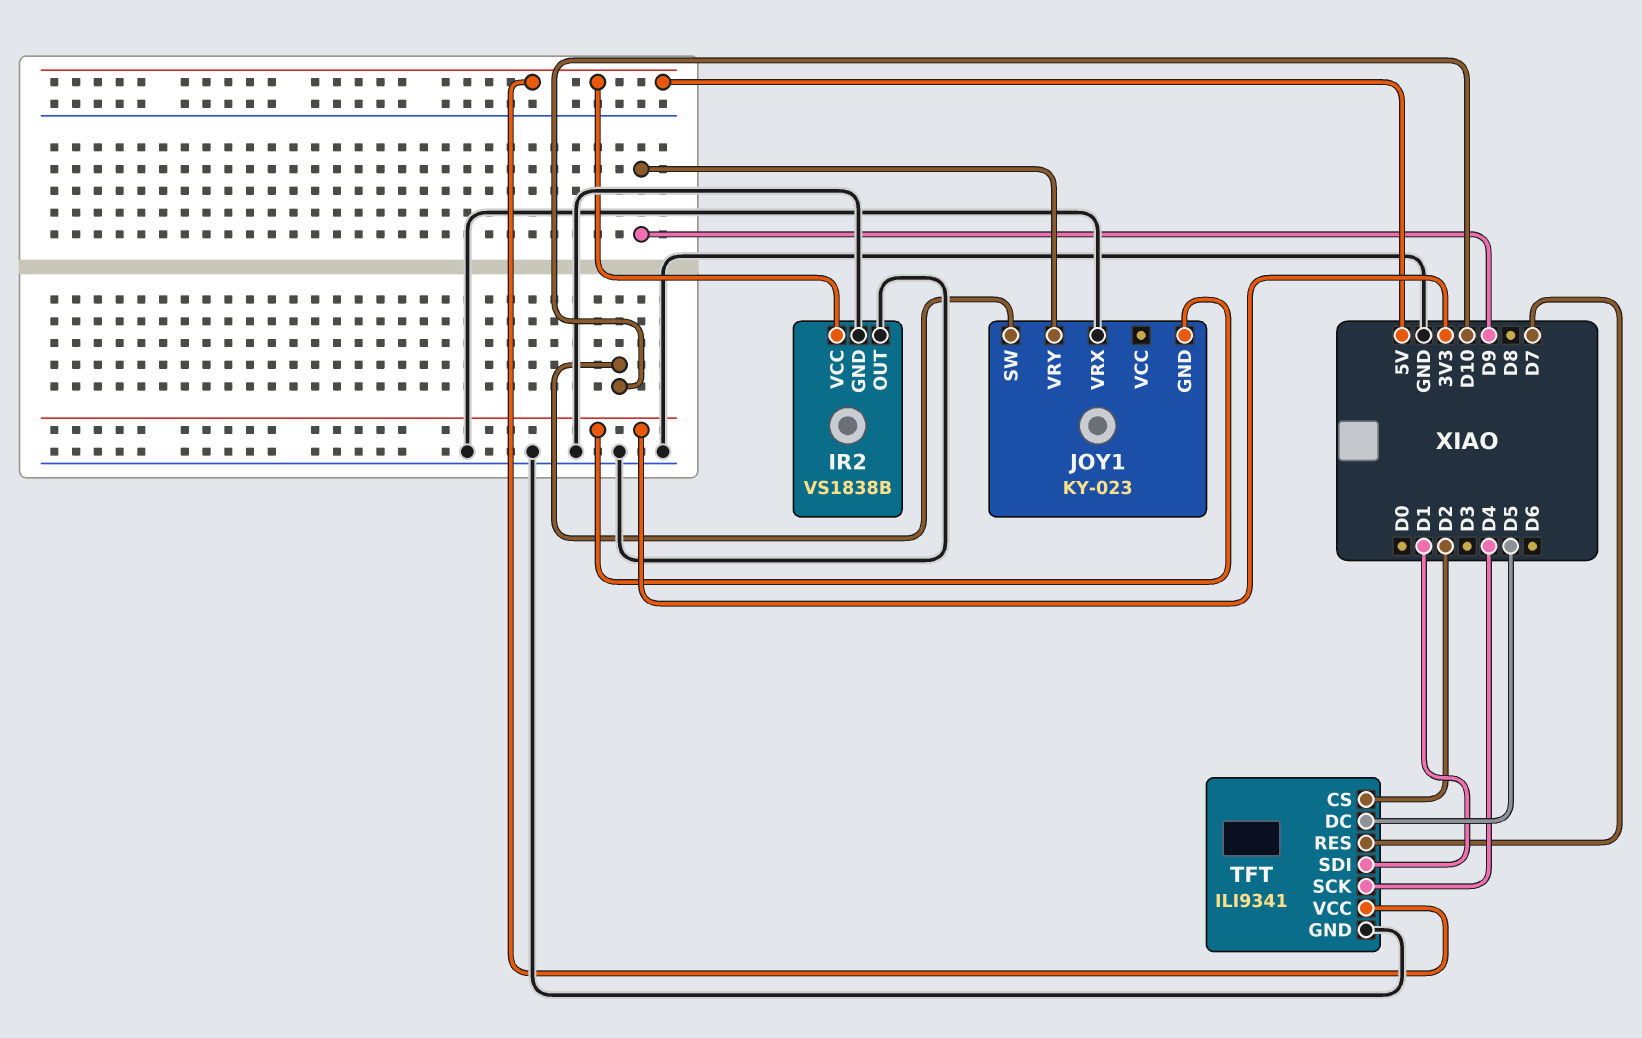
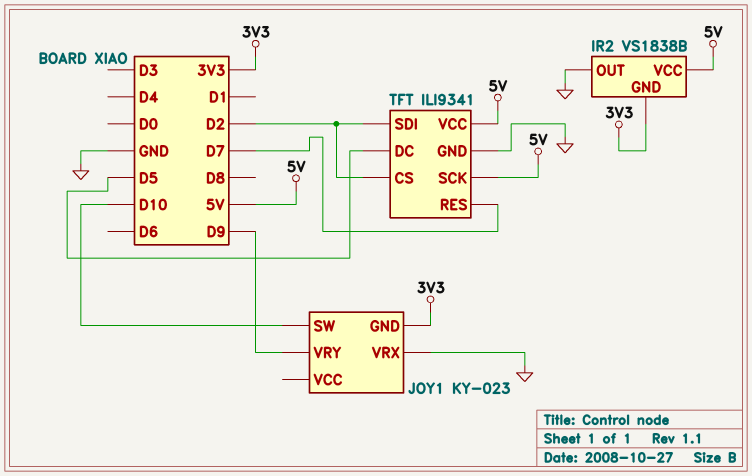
IR2 pin GND: GND -> 3V3
TFT pin SCK: D4 -> 5V
TFT pin SDI: D1 -> D2

